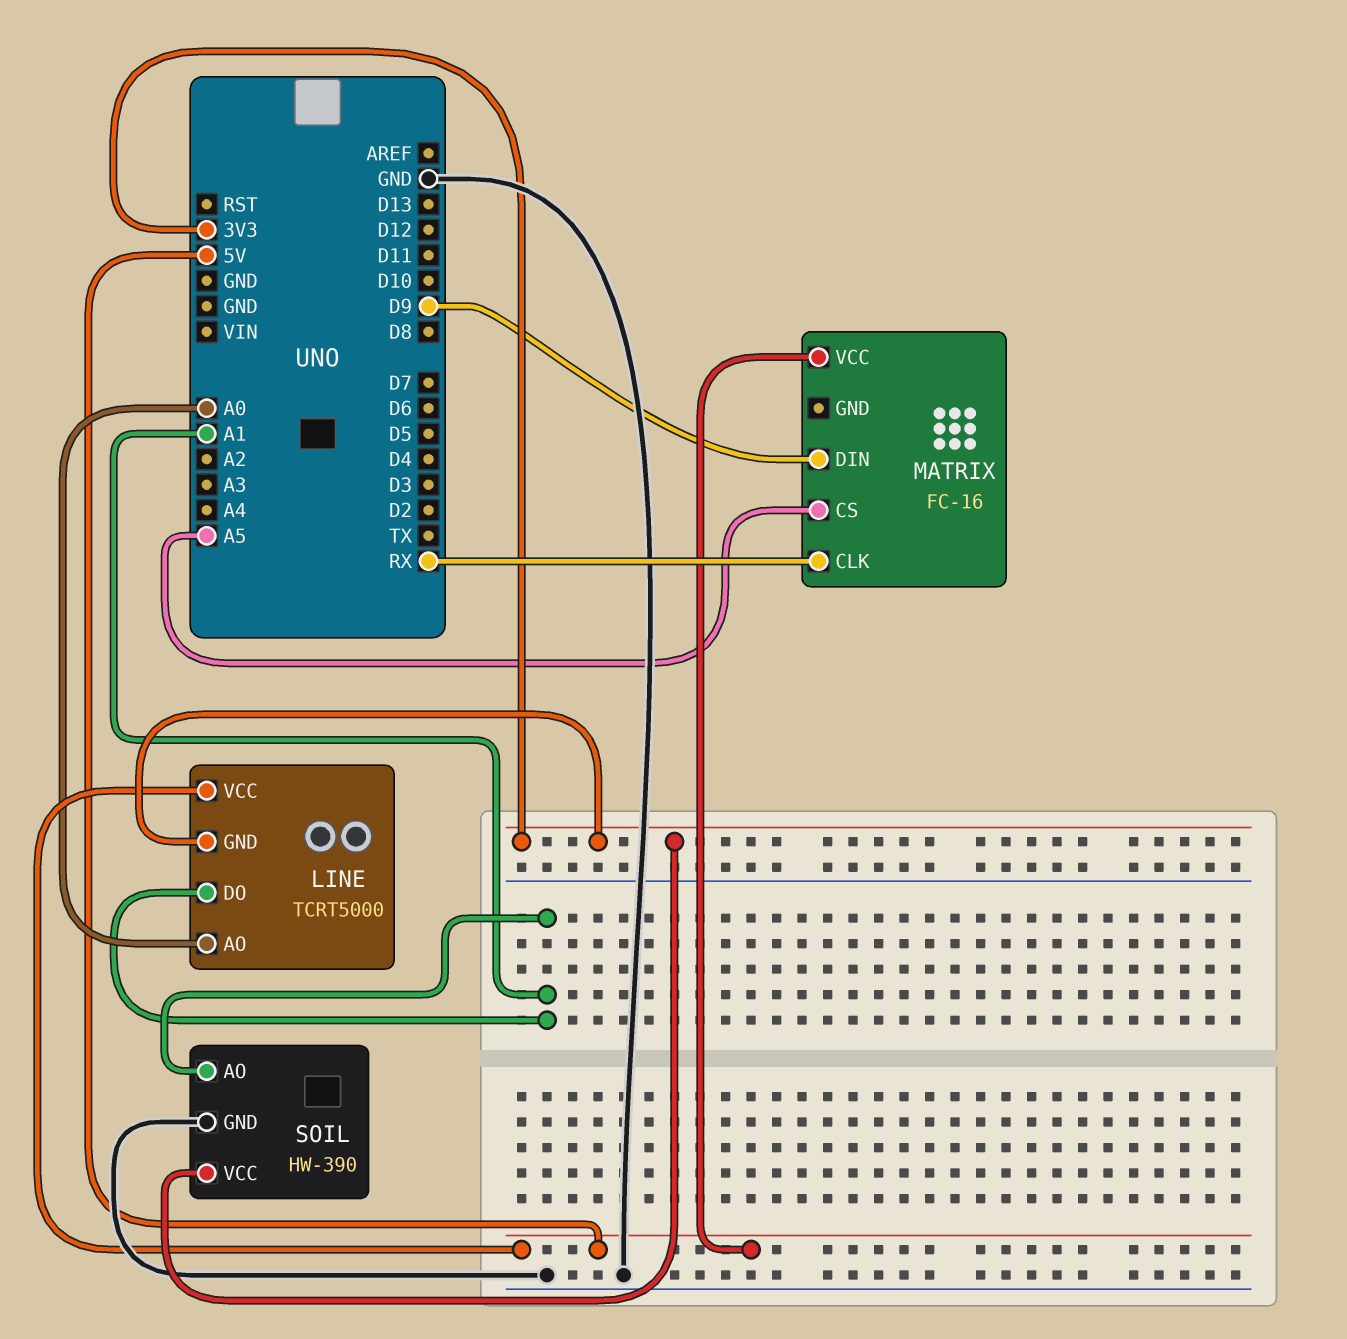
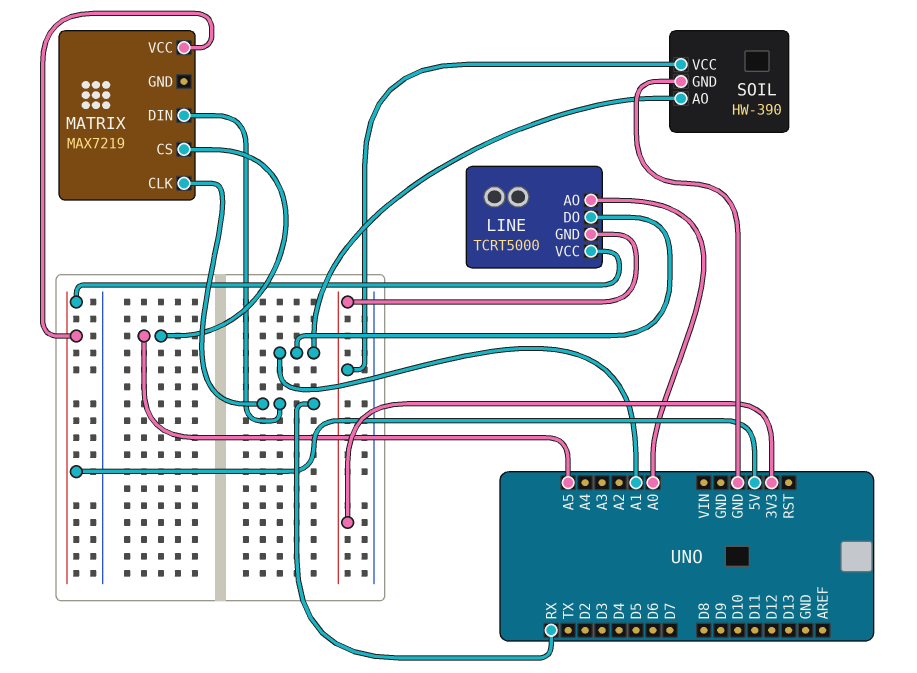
MATRIX: FC-16 -> MAX7219
MATRIX pin DIN: D9 -> RX

